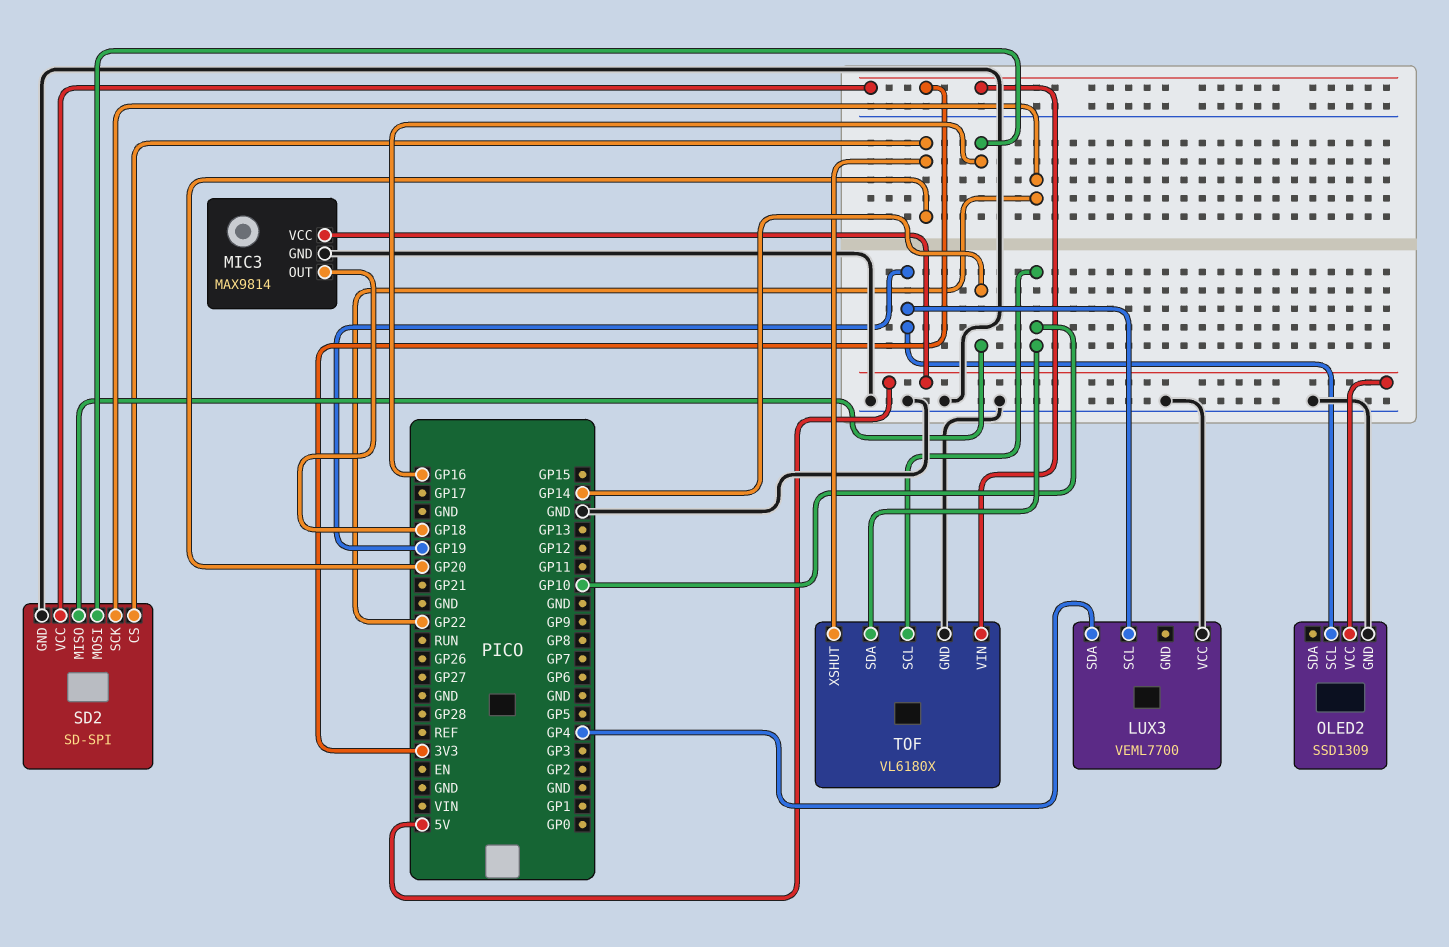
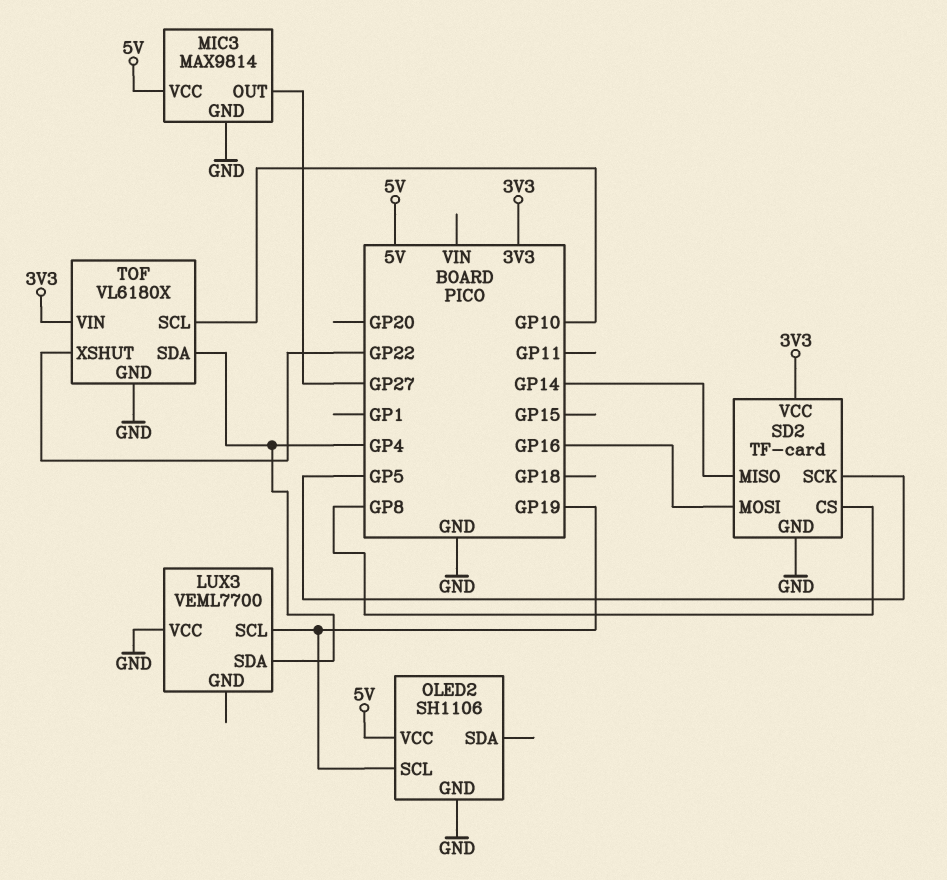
MIC3 pin OUT: GP18 -> GP27
OLED2: SSD1309 -> SH1106
SD2: SD-SPI -> TF-card
SD2 pin CS: GP20 -> GP8
SD2 pin SCK: GP22 -> GP5
TOF pin SDA: GP10 -> GP4
TOF pin XSHUT: GP20 -> GP22

